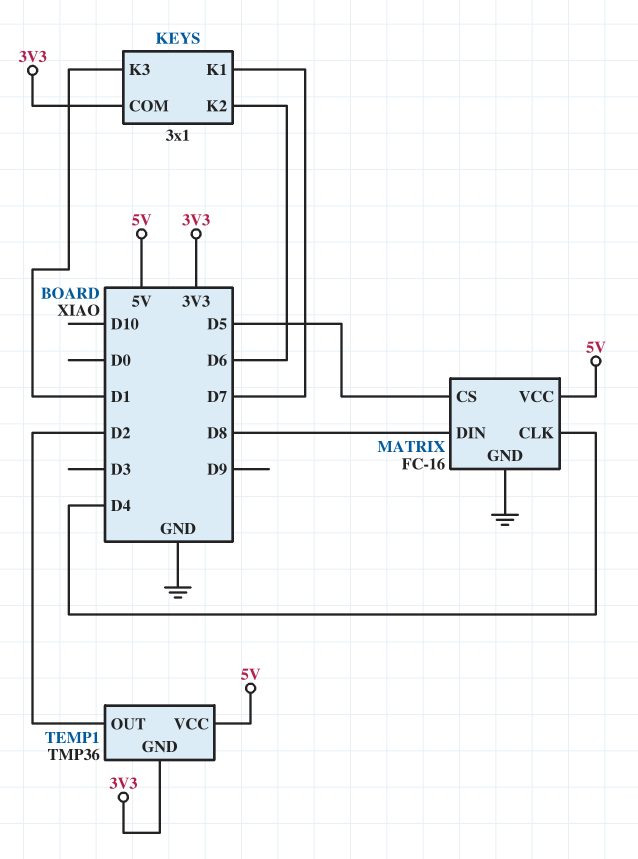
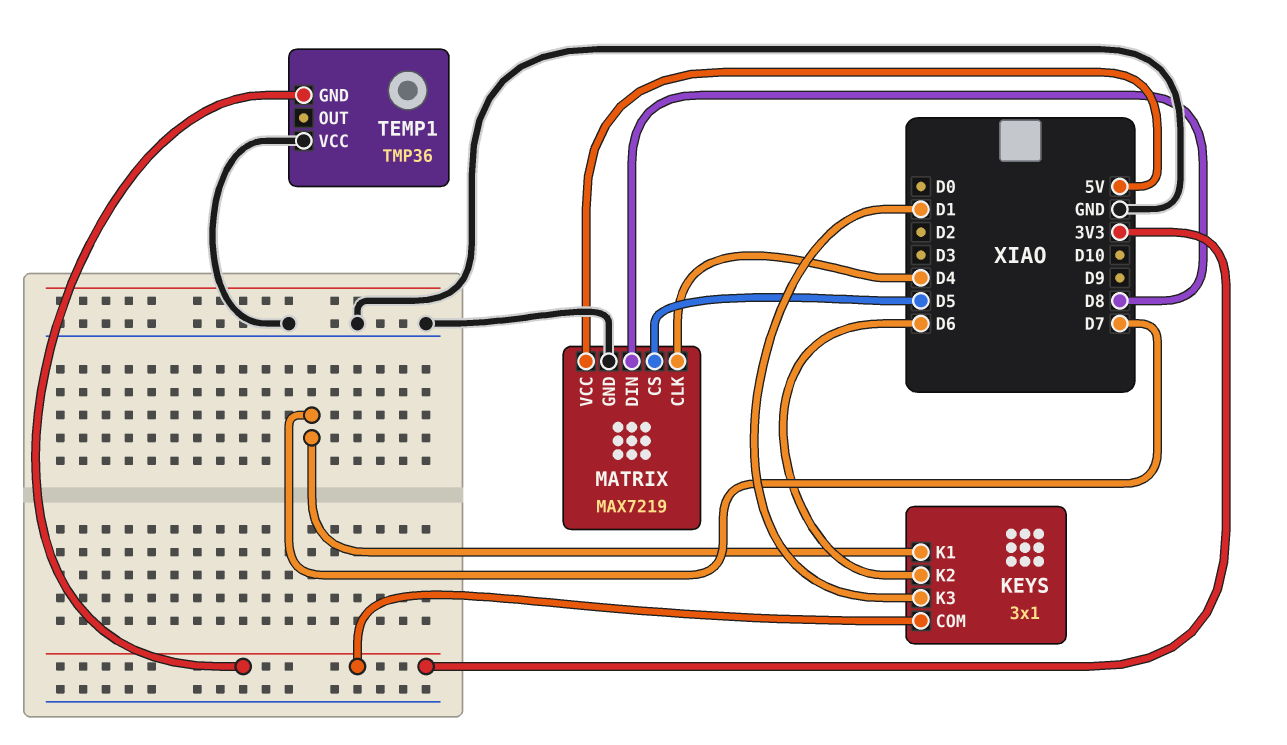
MATRIX: FC-16 -> MAX7219
TEMP1 pin OUT: D2 -> none
TEMP1 pin VCC: 5V -> GND

